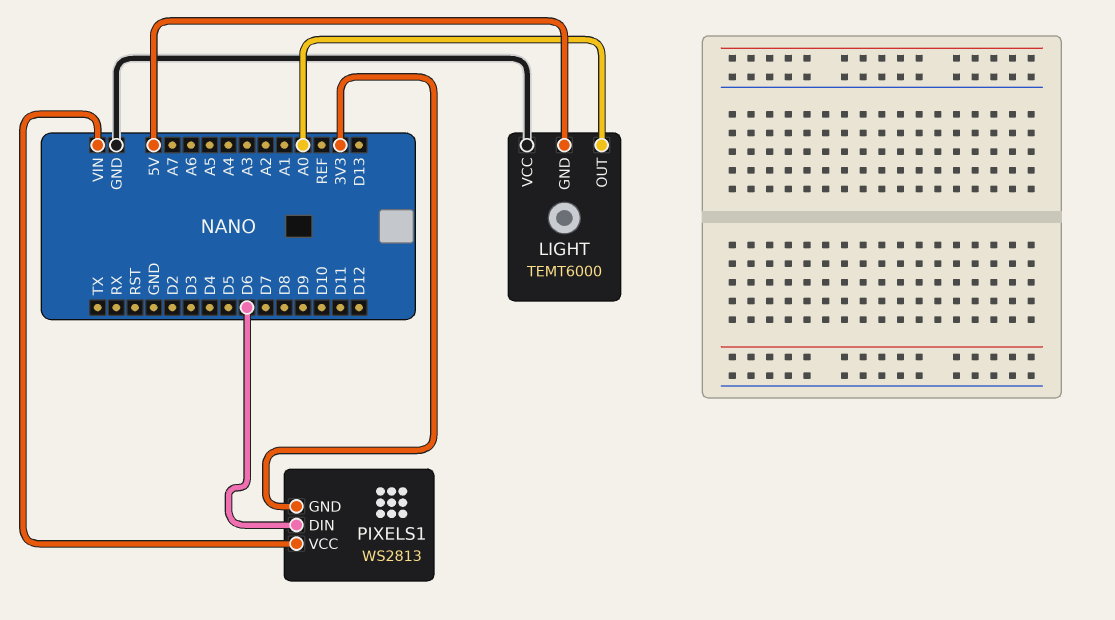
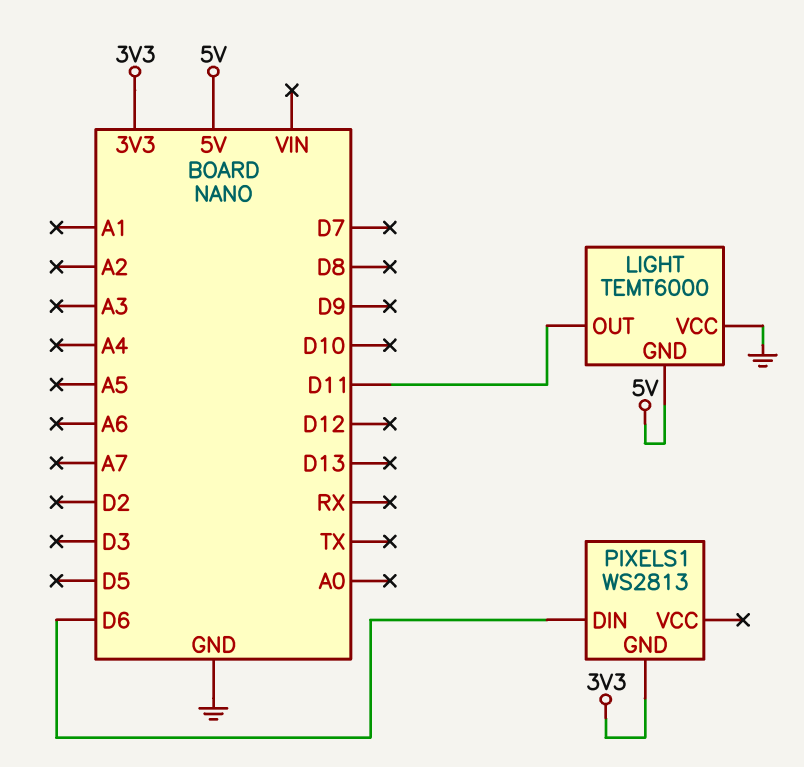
LIGHT pin OUT: A0 -> D11
PIXELS1 pin VCC: VIN -> none

